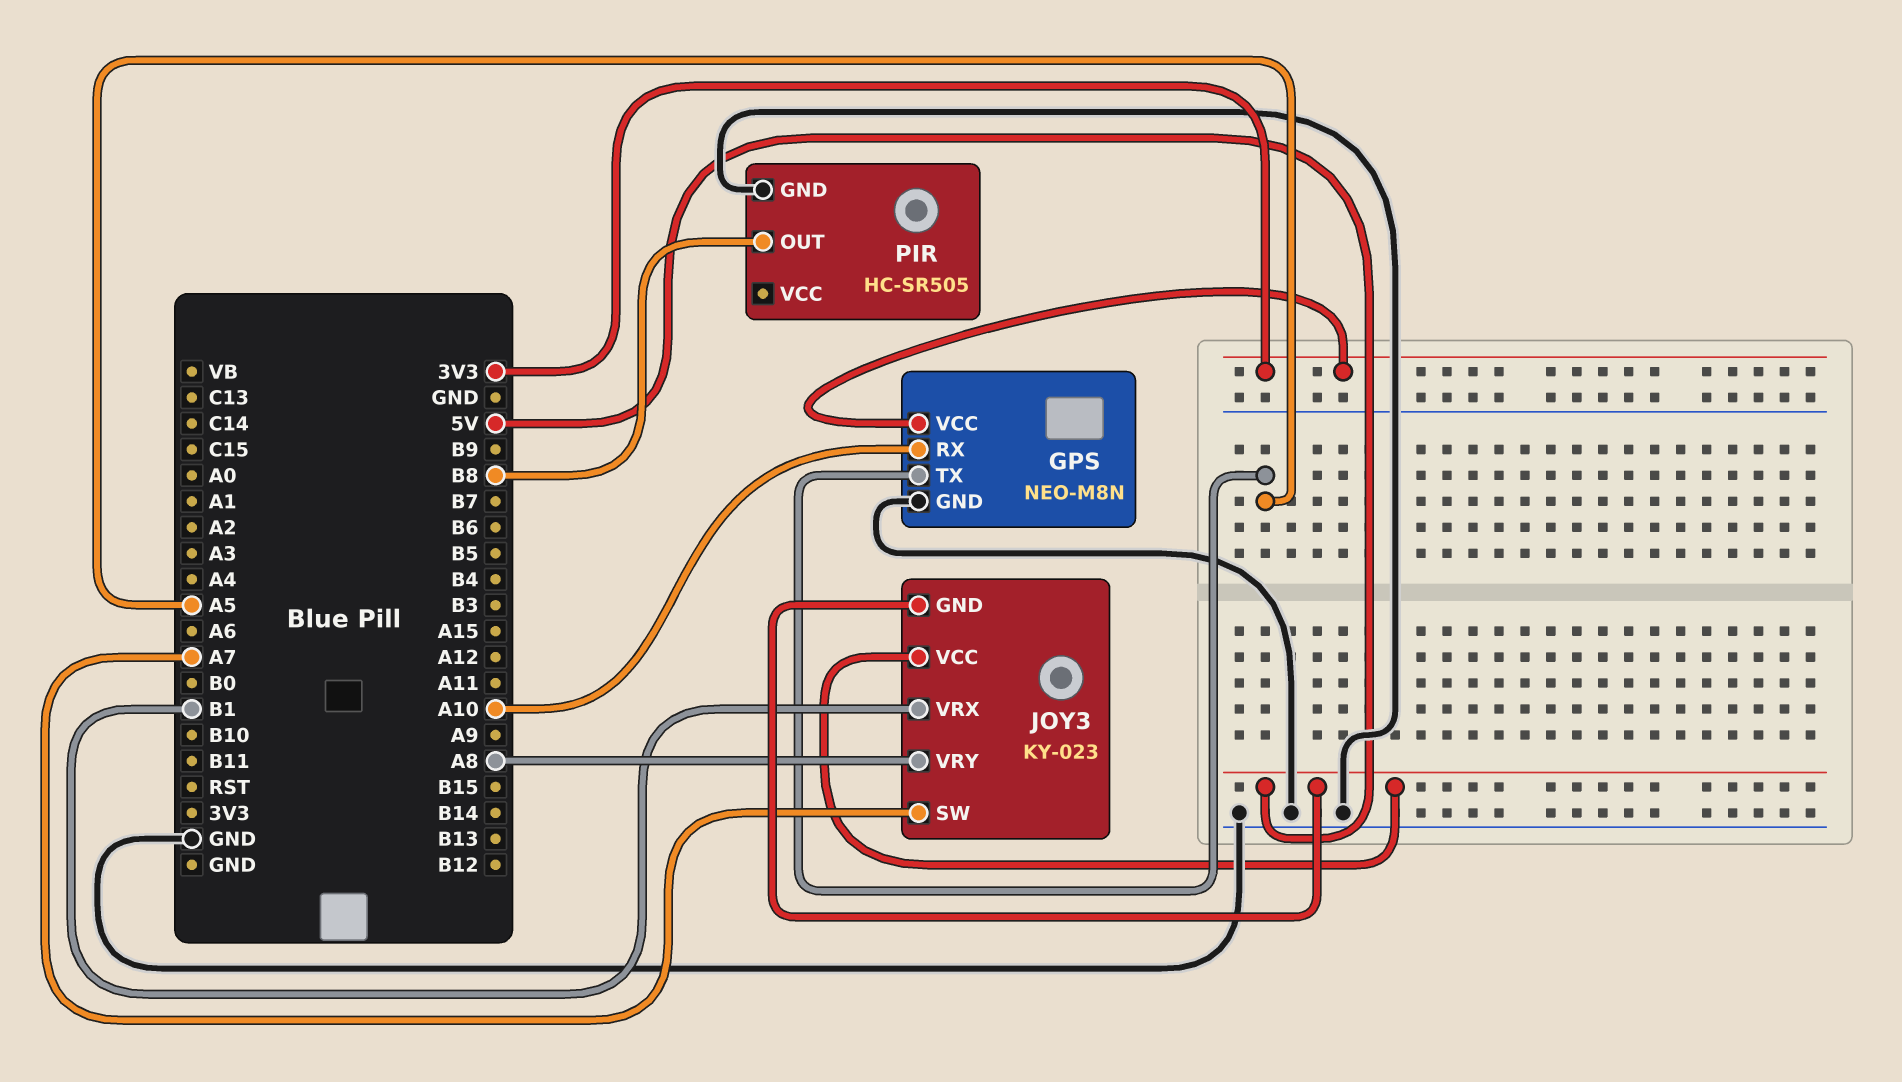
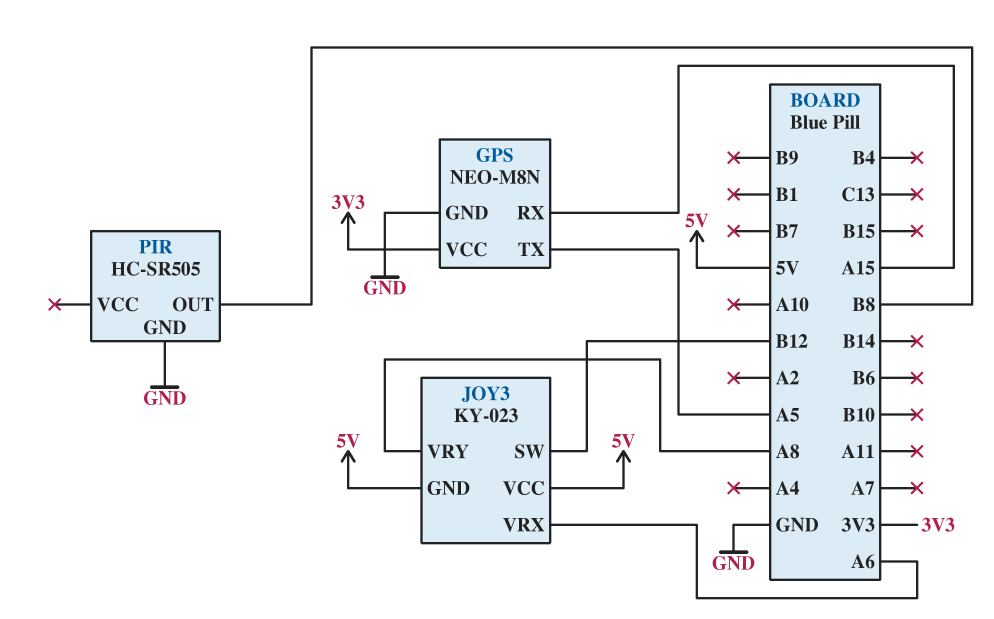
GPS pin RX: A10 -> A15
JOY3 pin SW: A7 -> B12
JOY3 pin VRX: B1 -> A6

